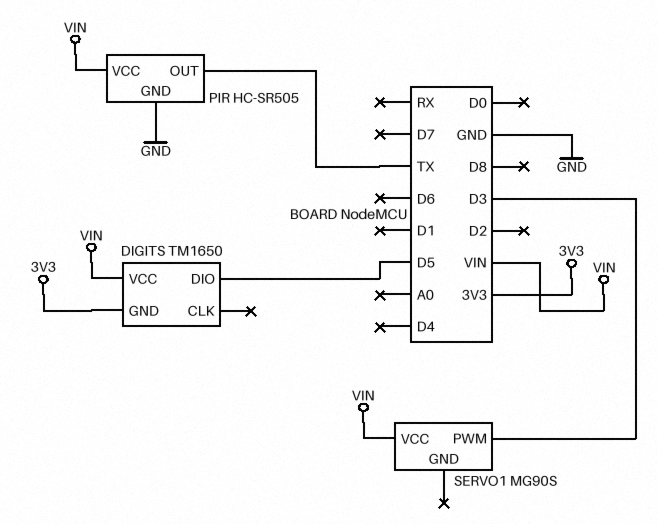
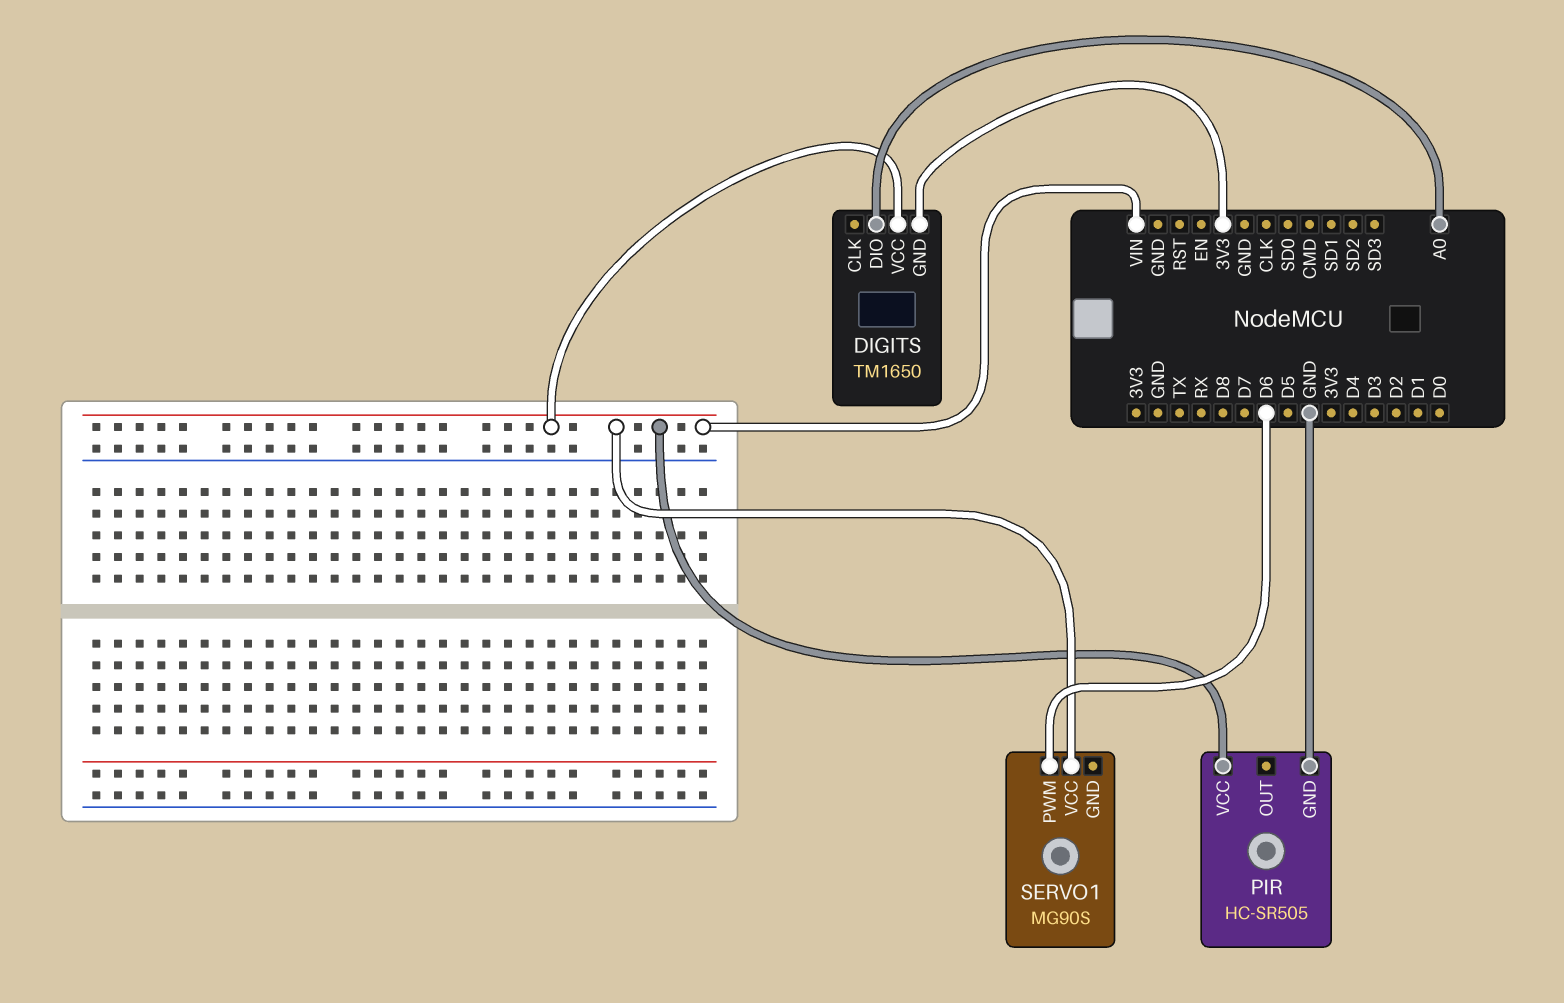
DIGITS pin DIO: D5 -> A0
PIR pin OUT: TX -> none
SERVO1 pin PWM: D3 -> D6

